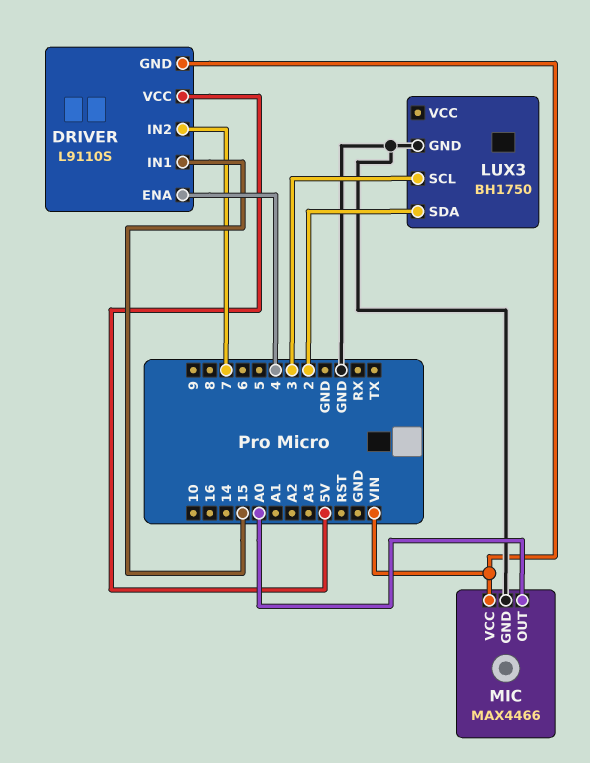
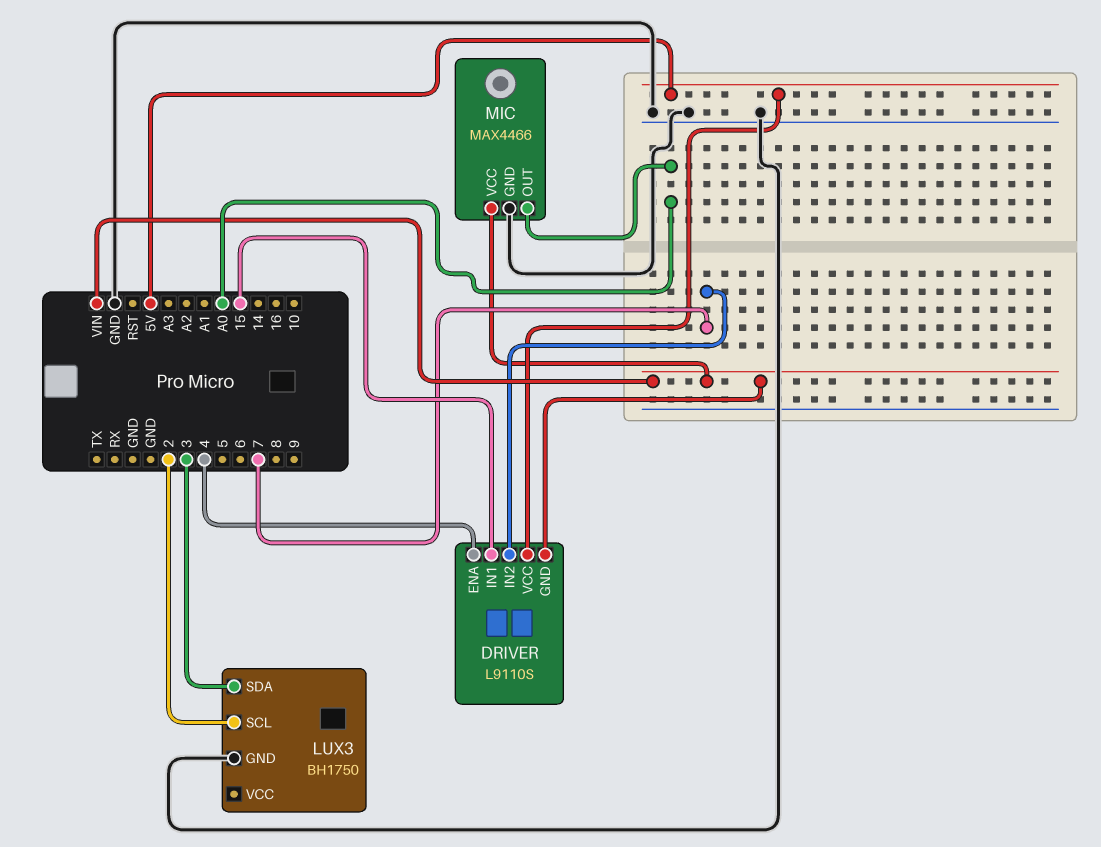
LUX3 pin SCL: 3 -> 2
LUX3 pin SDA: 2 -> 3

